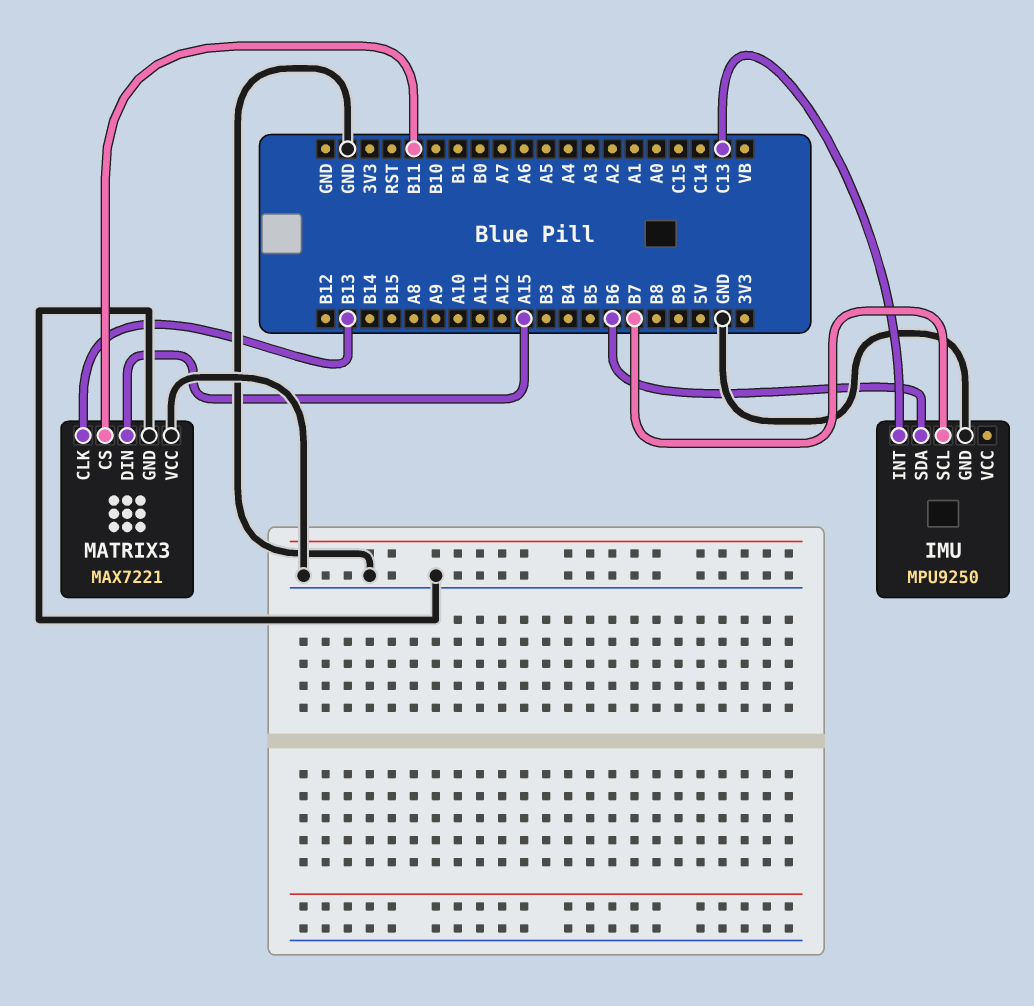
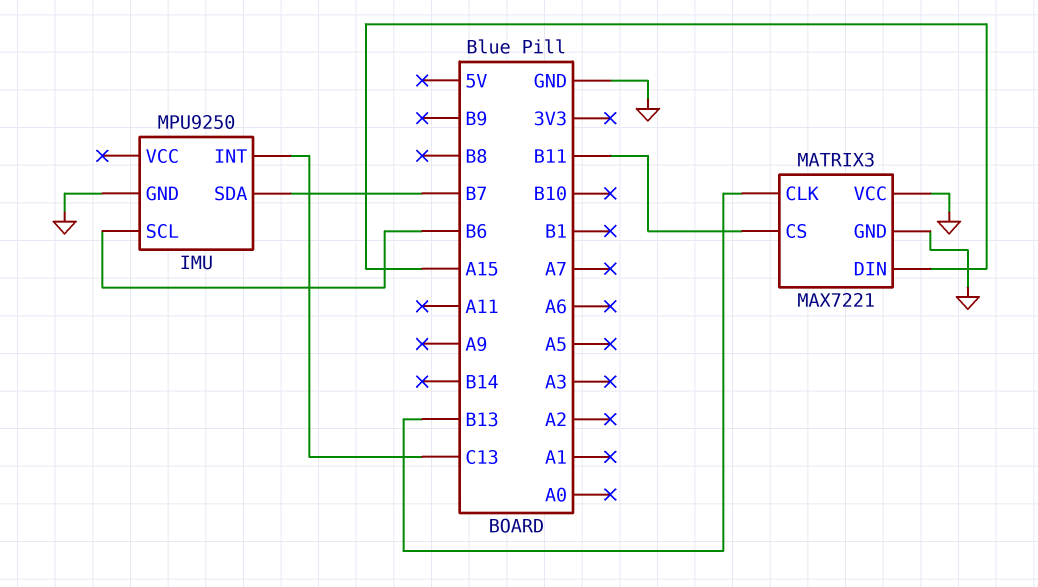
IMU pin SCL: B7 -> B6
IMU pin SDA: B6 -> B7

